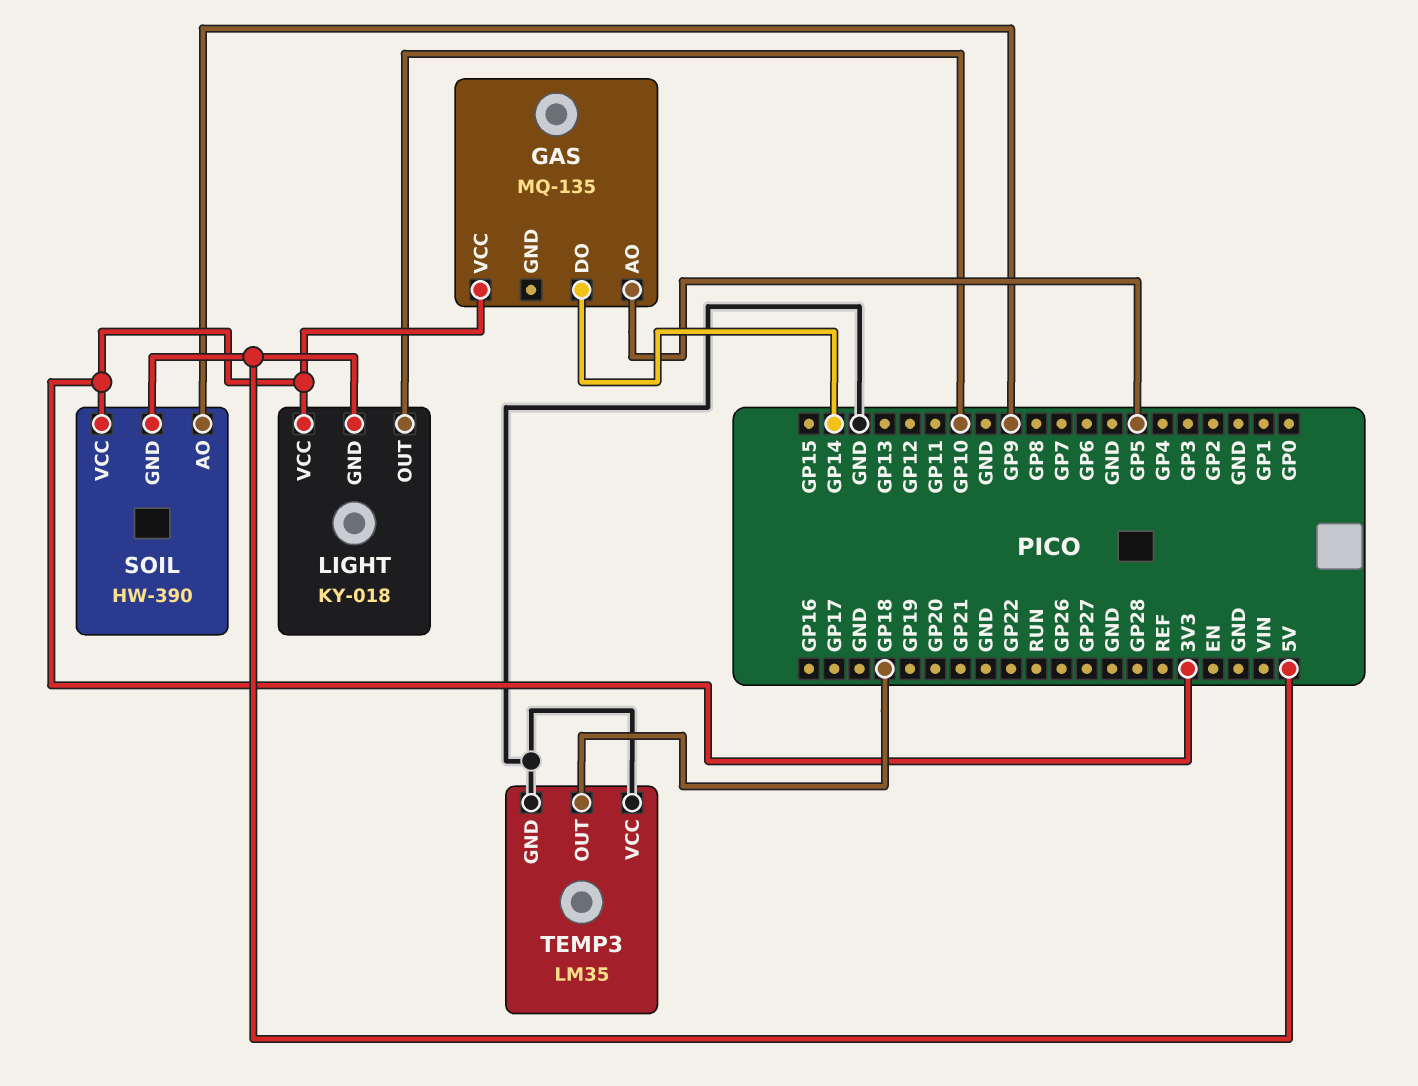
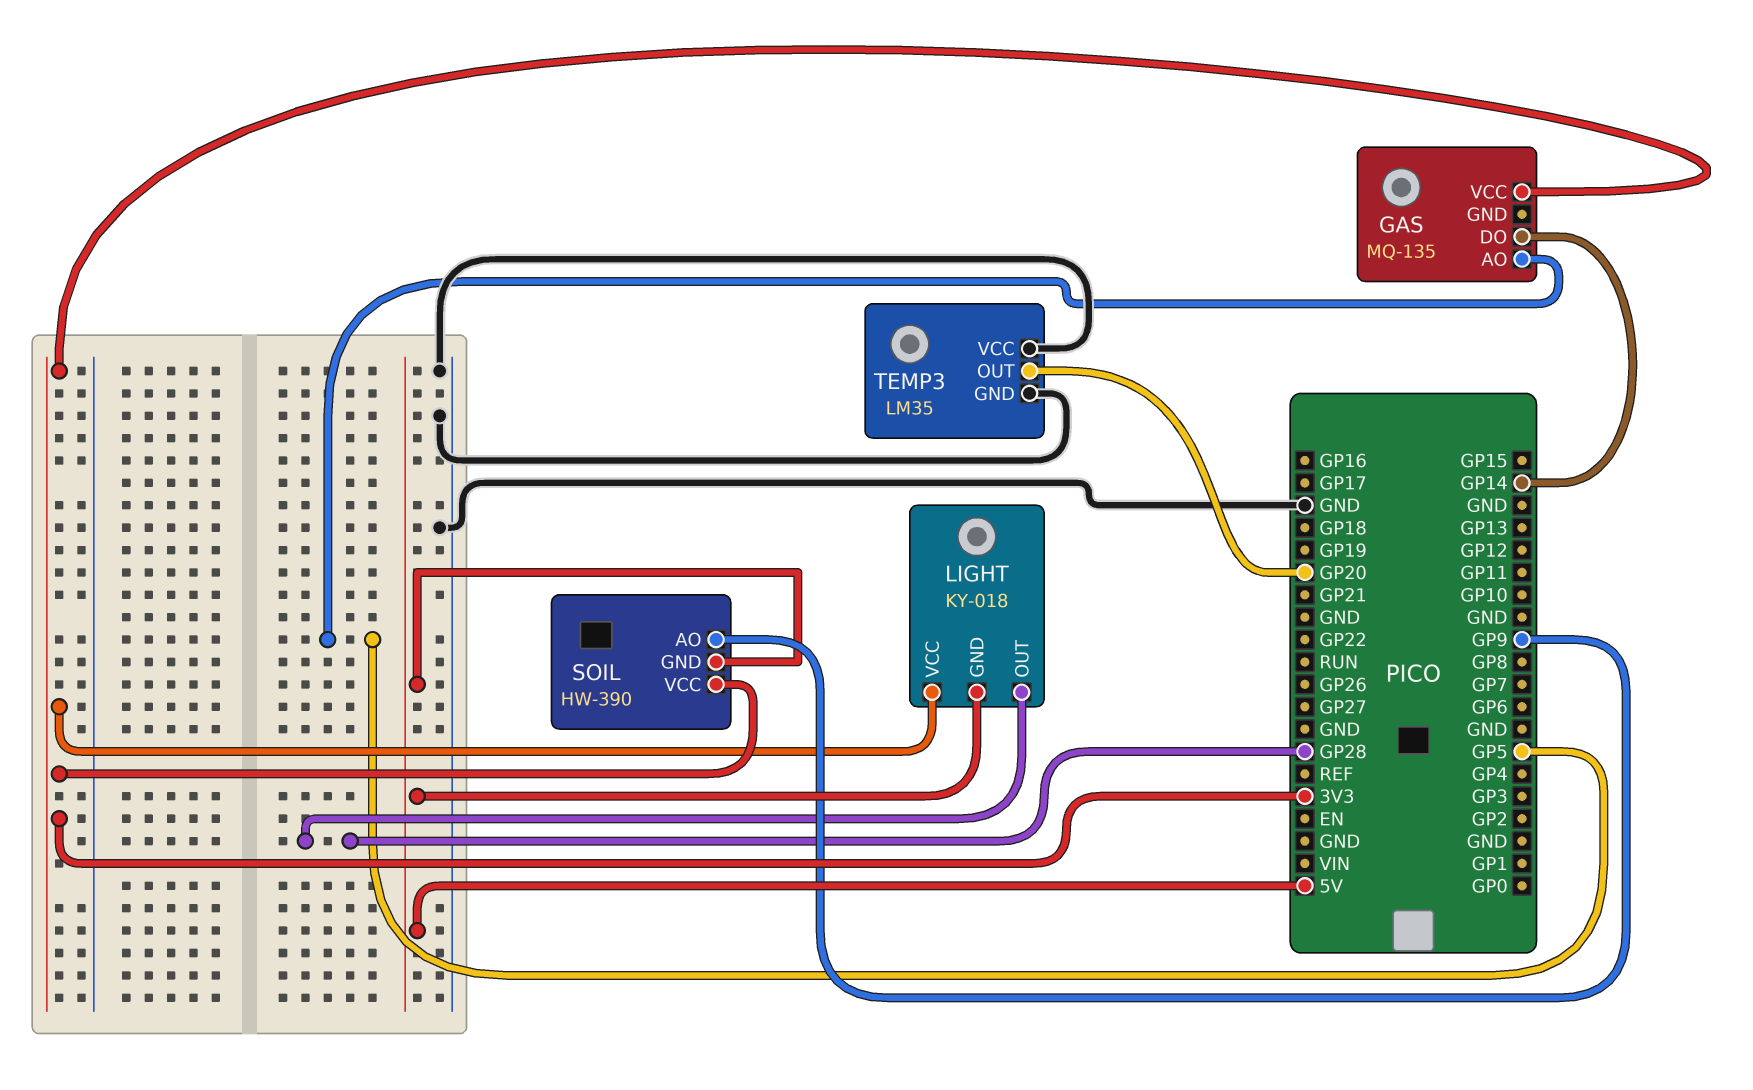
LIGHT pin OUT: GP10 -> GP28
TEMP3 pin OUT: GP18 -> GP20

